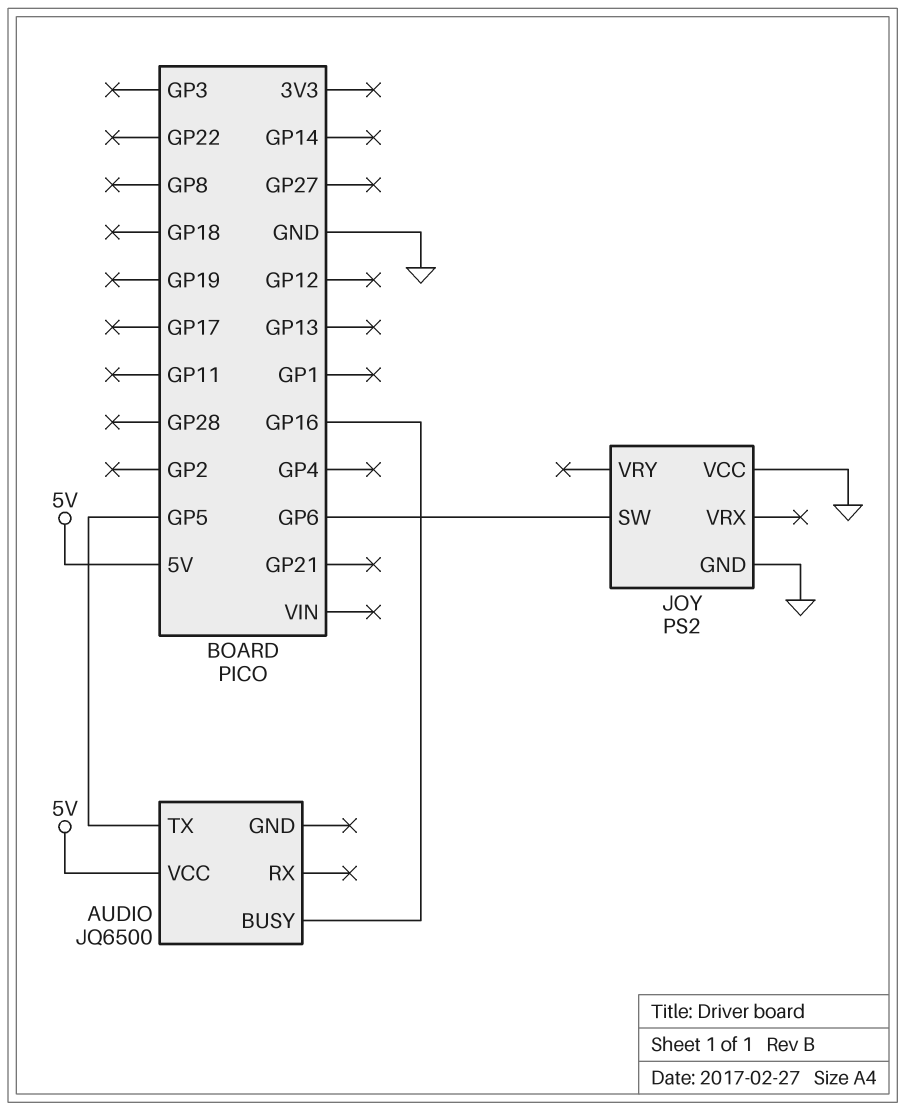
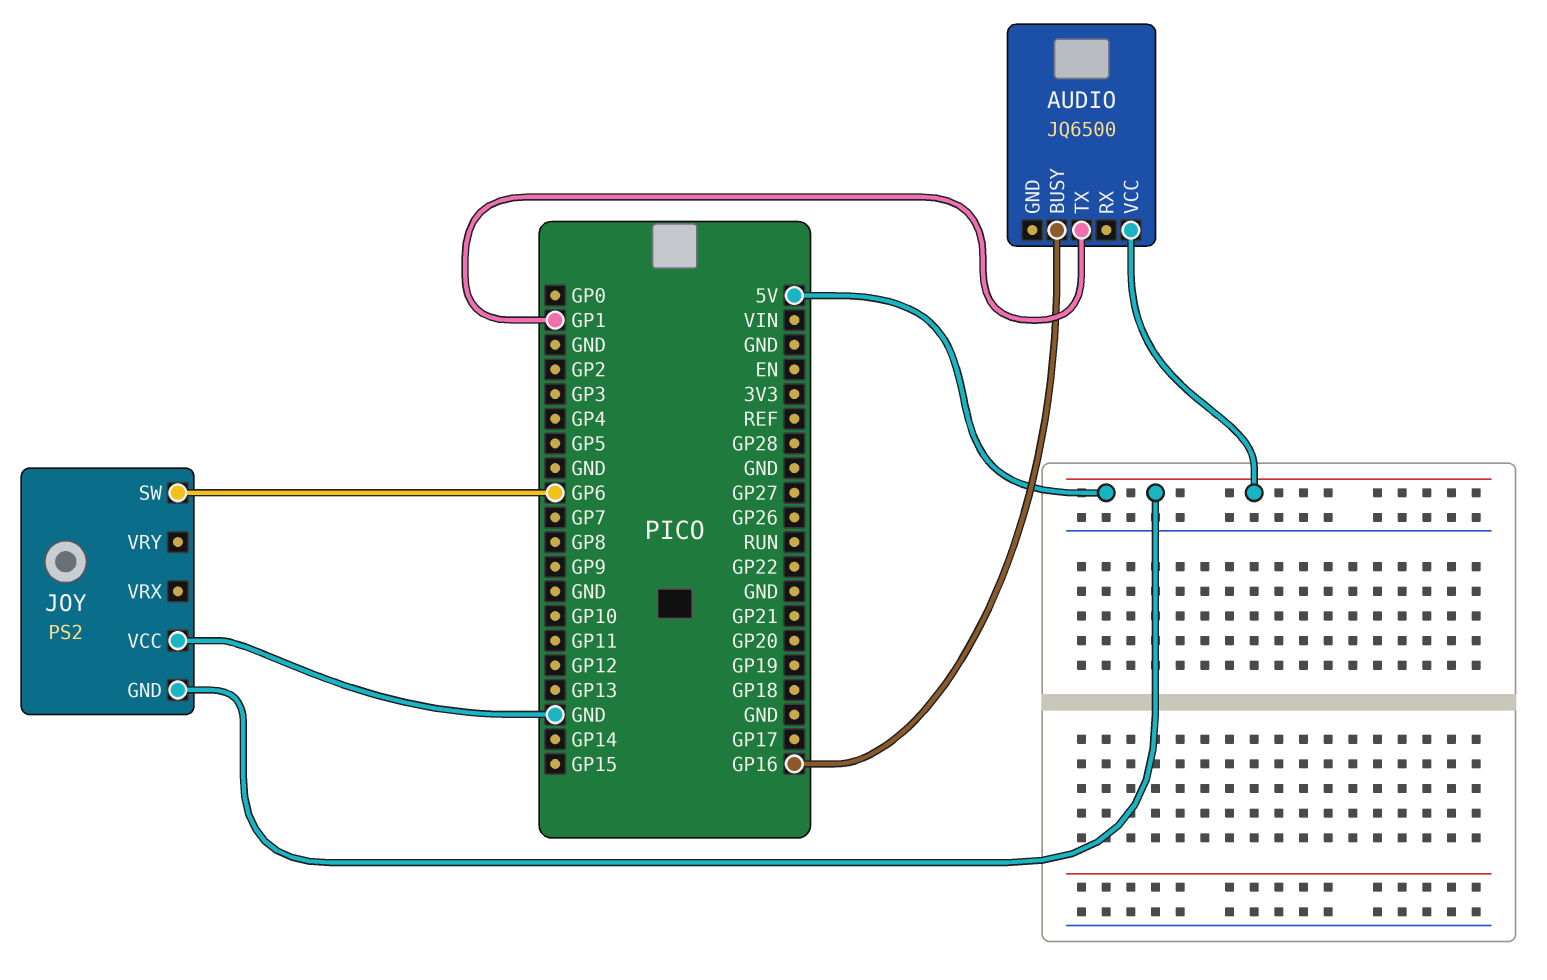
AUDIO pin TX: GP5 -> GP1
JOY pin GND: GND -> 5V

